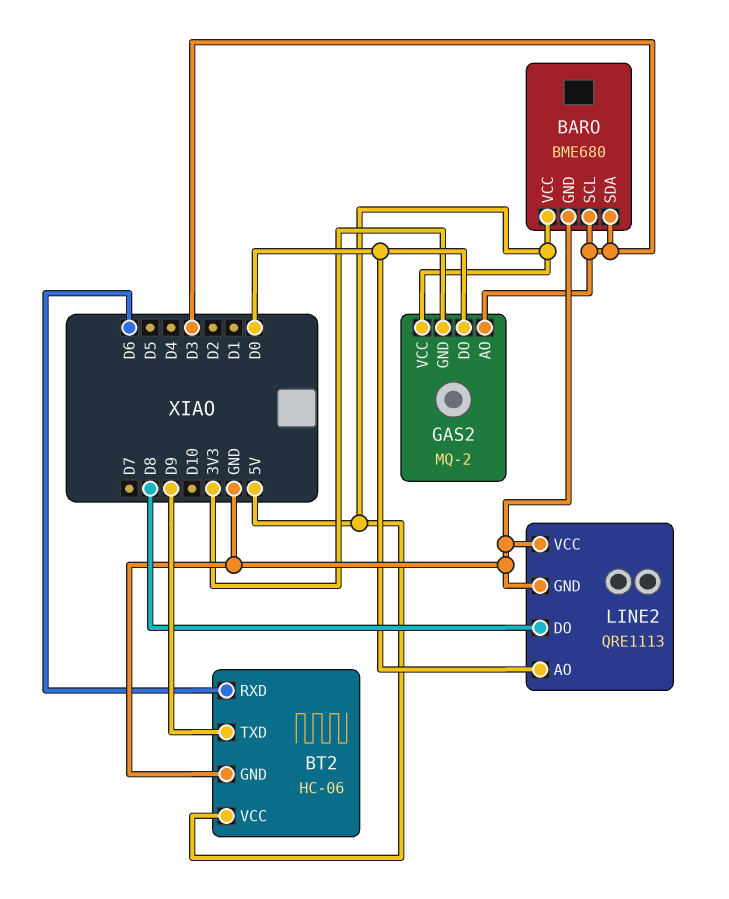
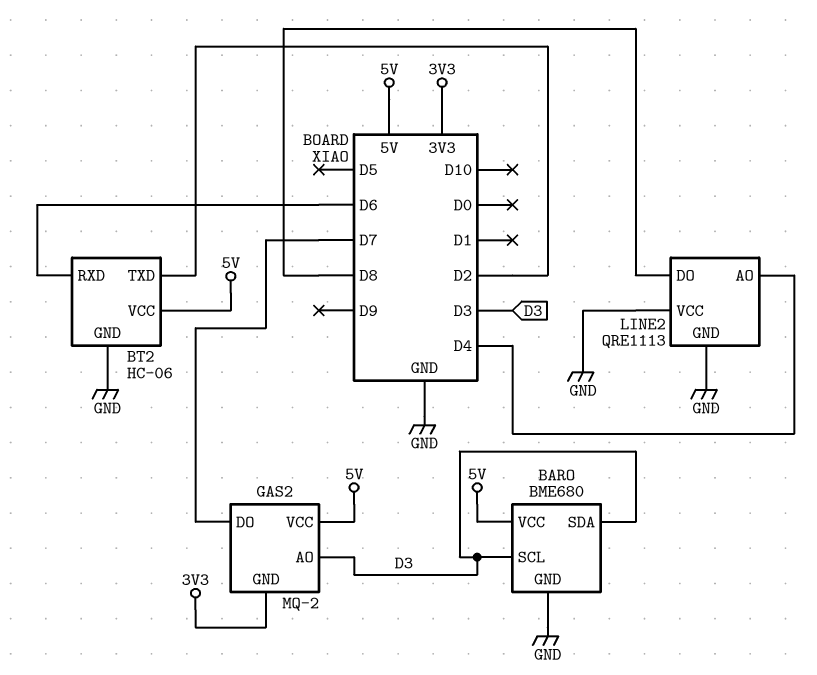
BT2 pin TXD: D9 -> D2
GAS2 pin DO: D0 -> D7
LINE2 pin AO: D0 -> D4

